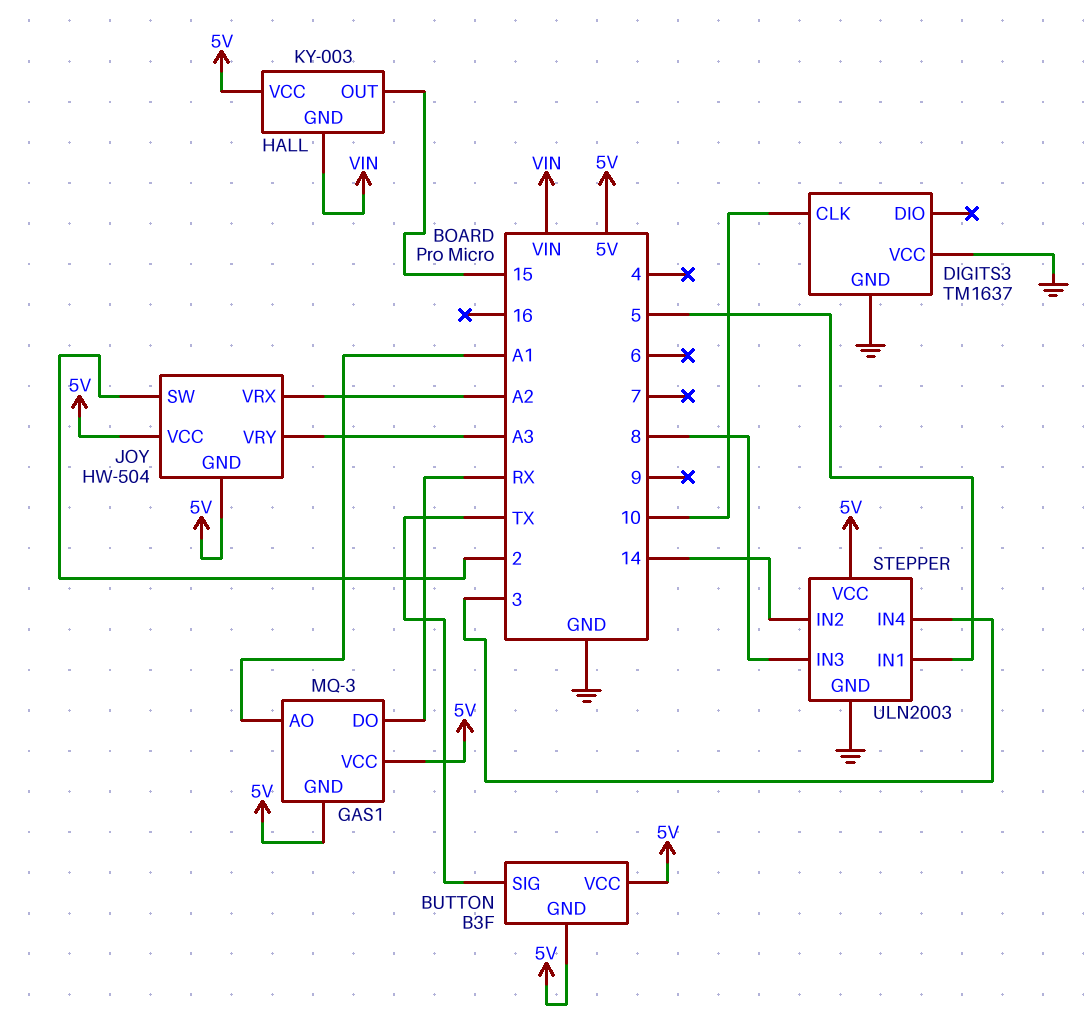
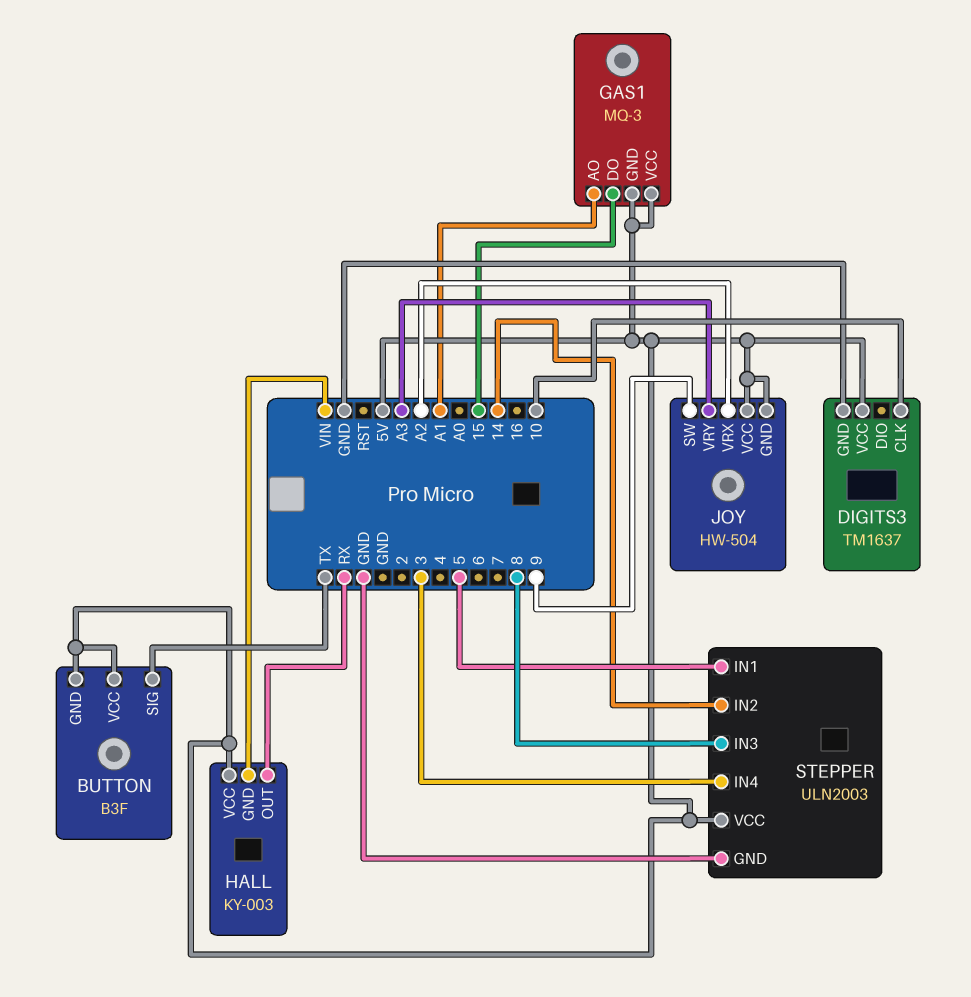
DIGITS3 pin VCC: GND -> 5V
GAS1 pin DO: RX -> 15
HALL pin OUT: 15 -> RX
JOY pin SW: 2 -> 9

